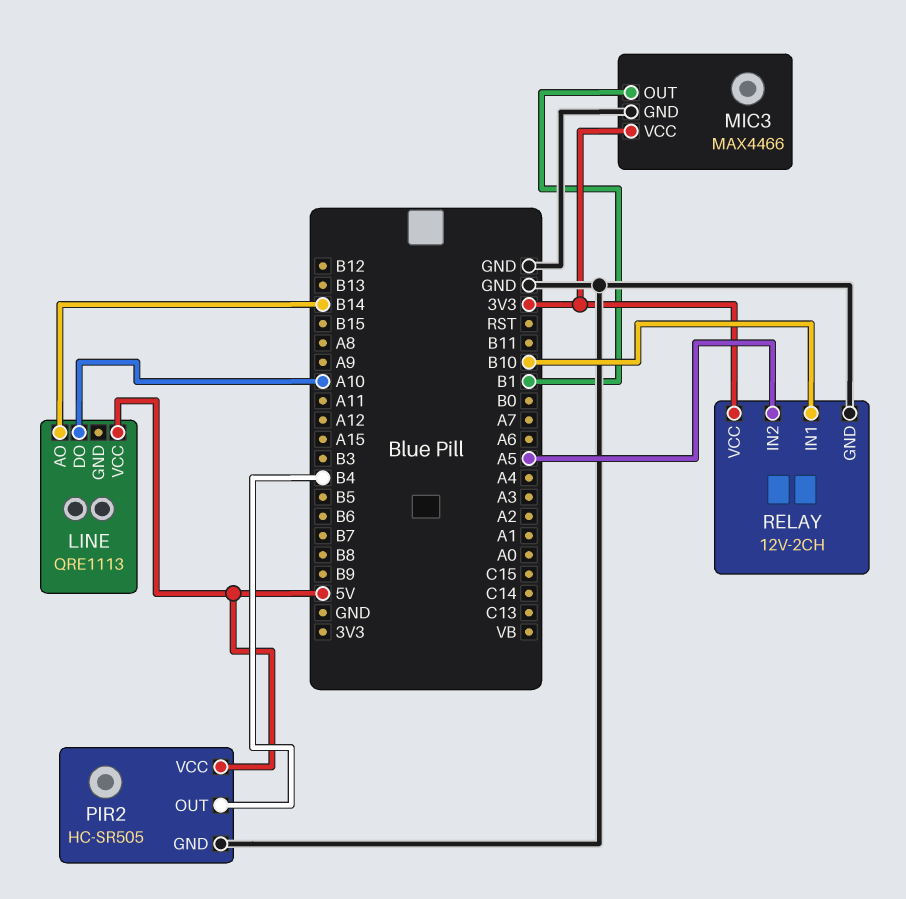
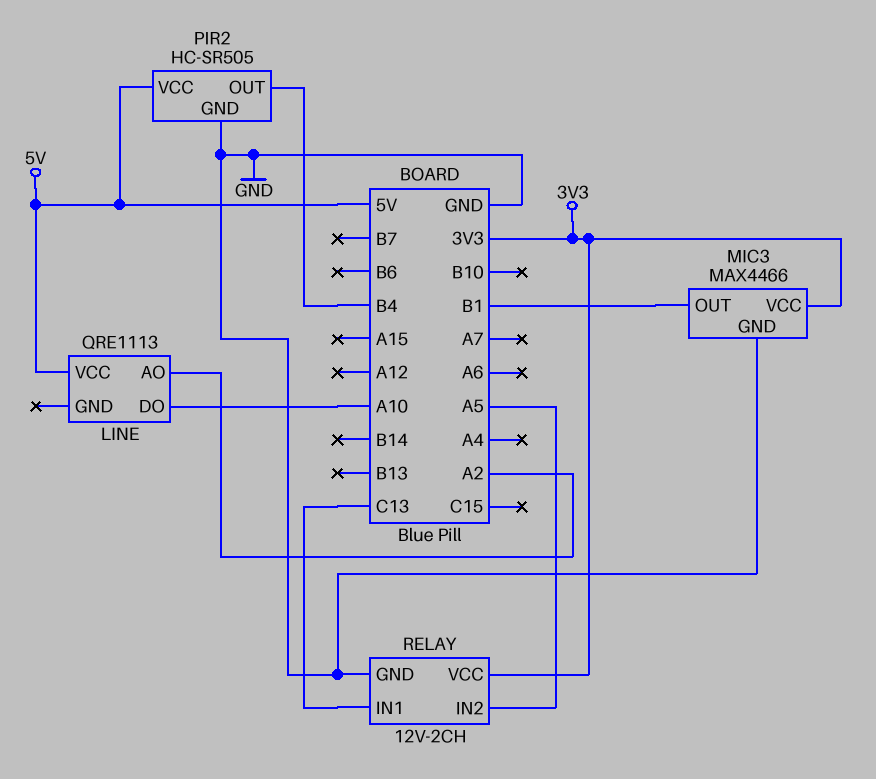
LINE pin AO: B14 -> A2
RELAY pin IN1: B10 -> C13

